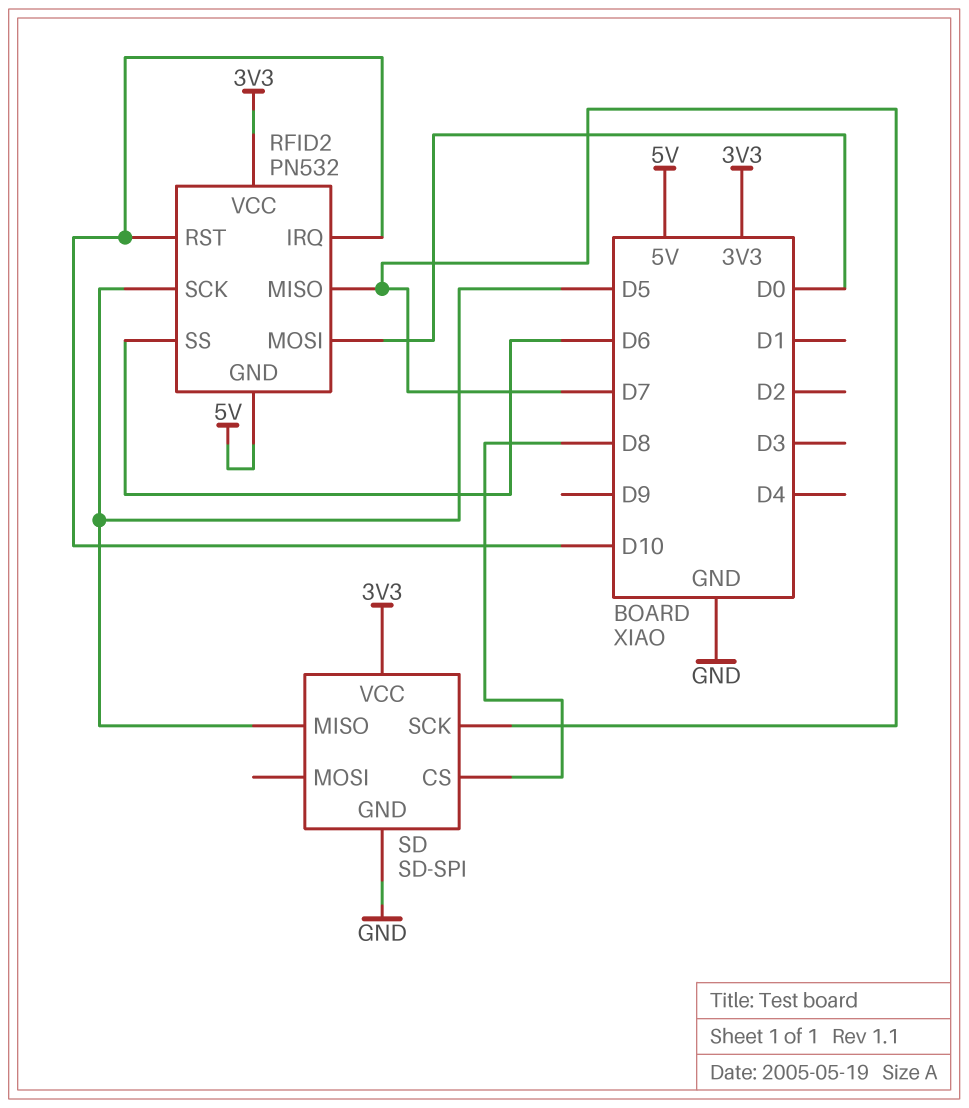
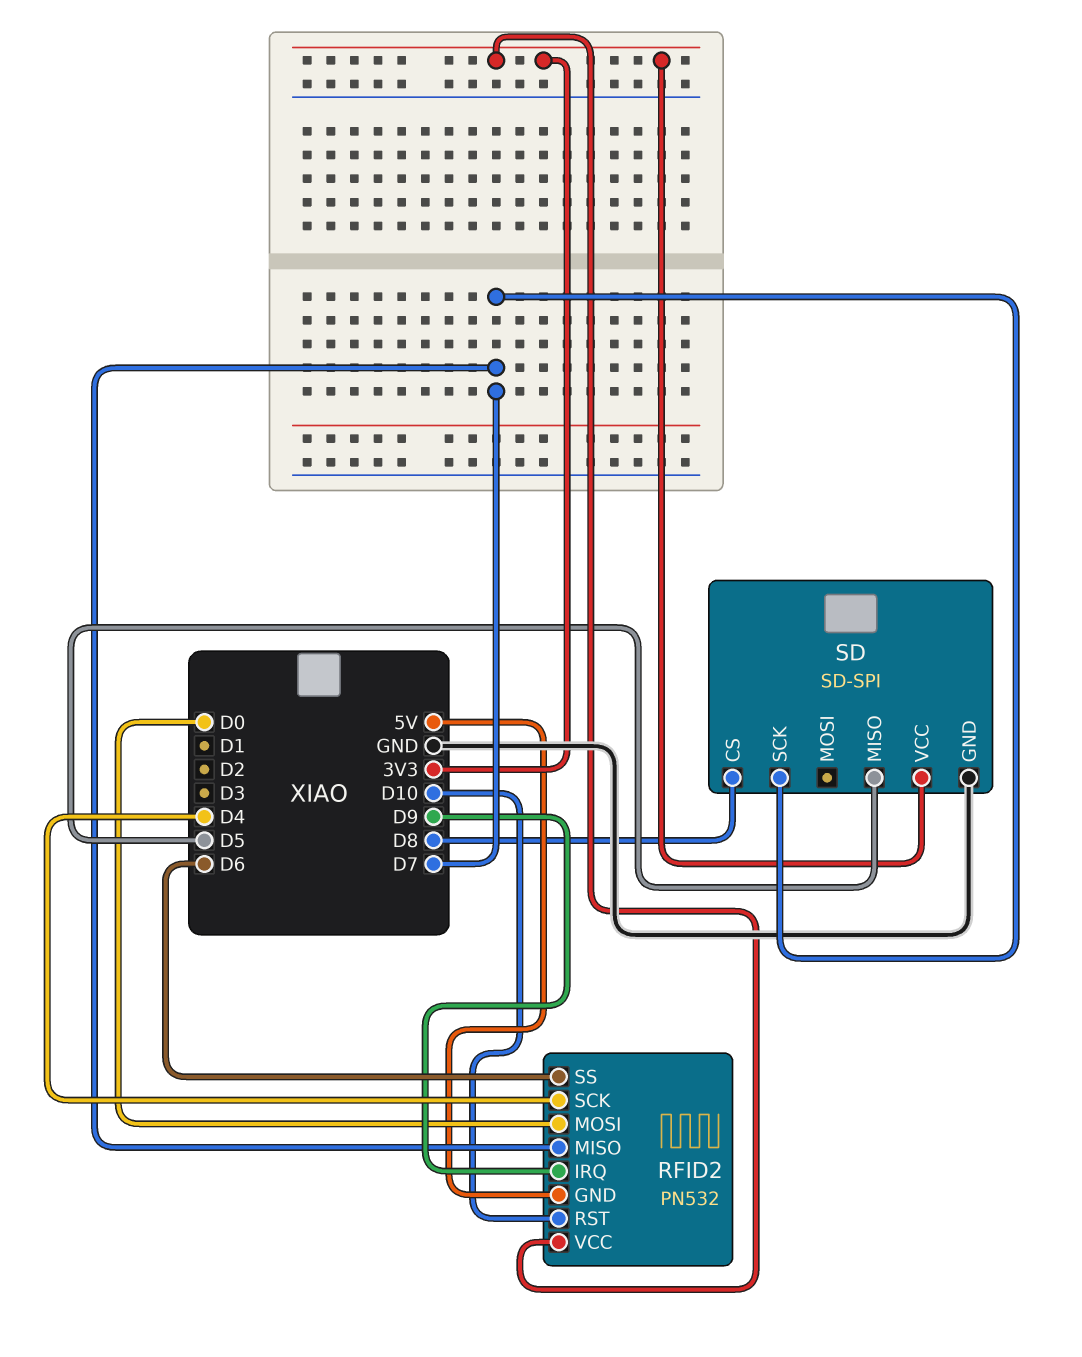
RFID2 pin IRQ: D10 -> D9
RFID2 pin SCK: D5 -> D4

